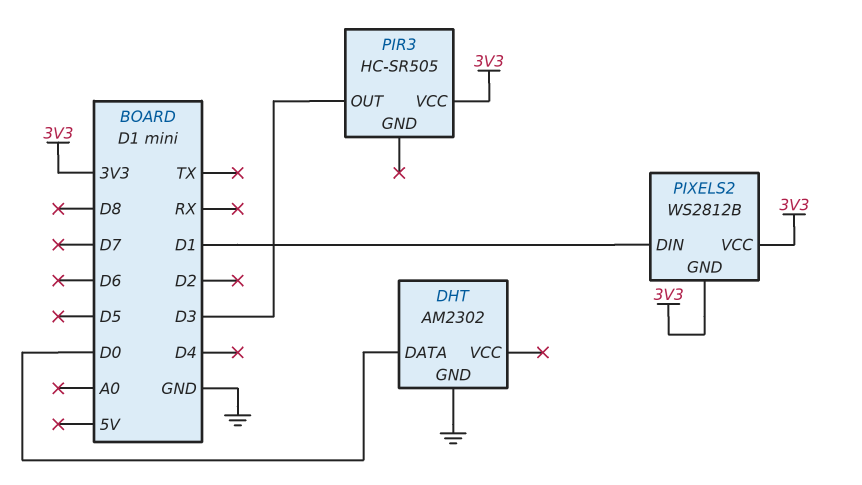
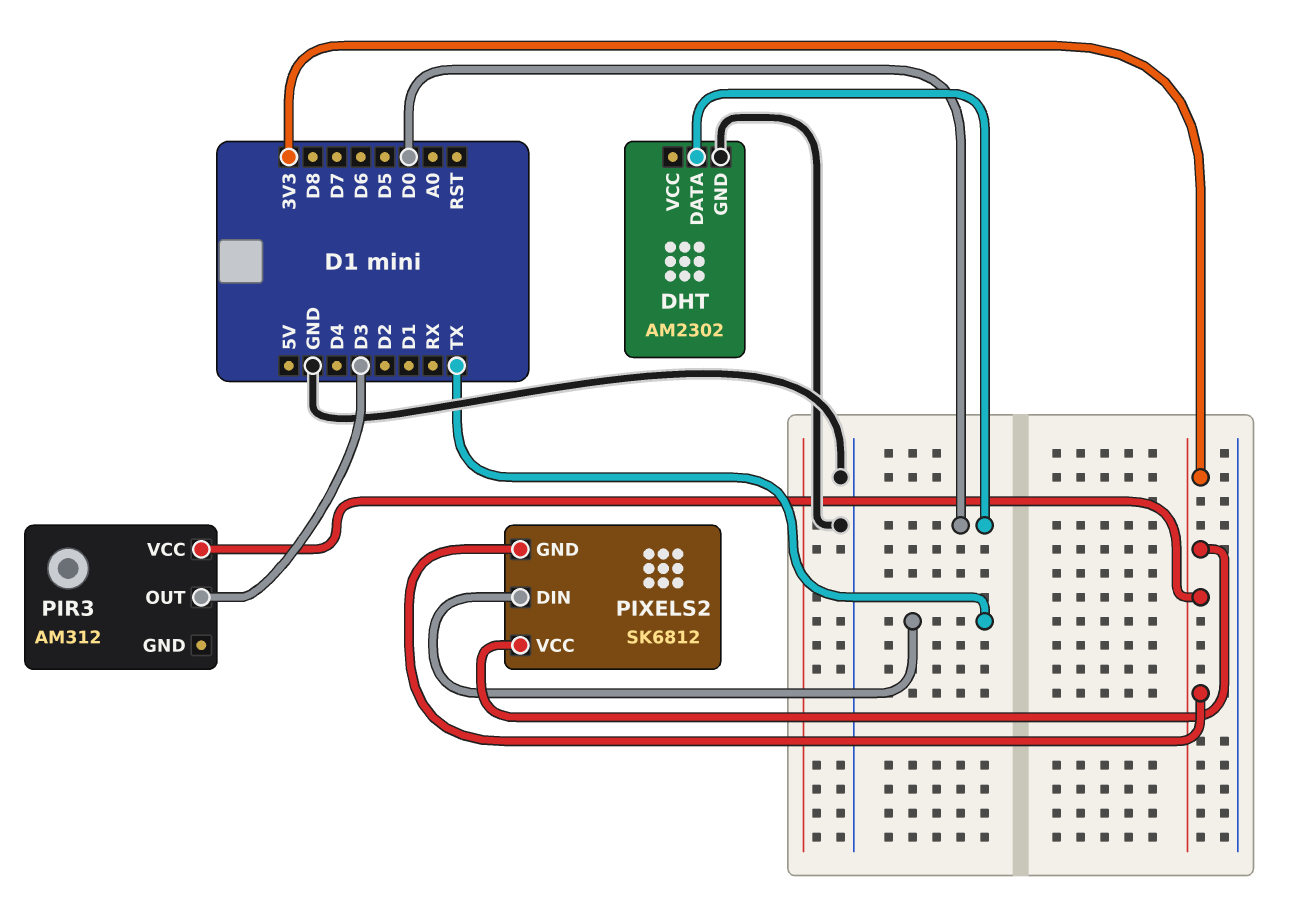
PIR3: HC-SR505 -> AM312
PIXELS2: WS2812B -> SK6812
PIXELS2 pin DIN: D1 -> TX

